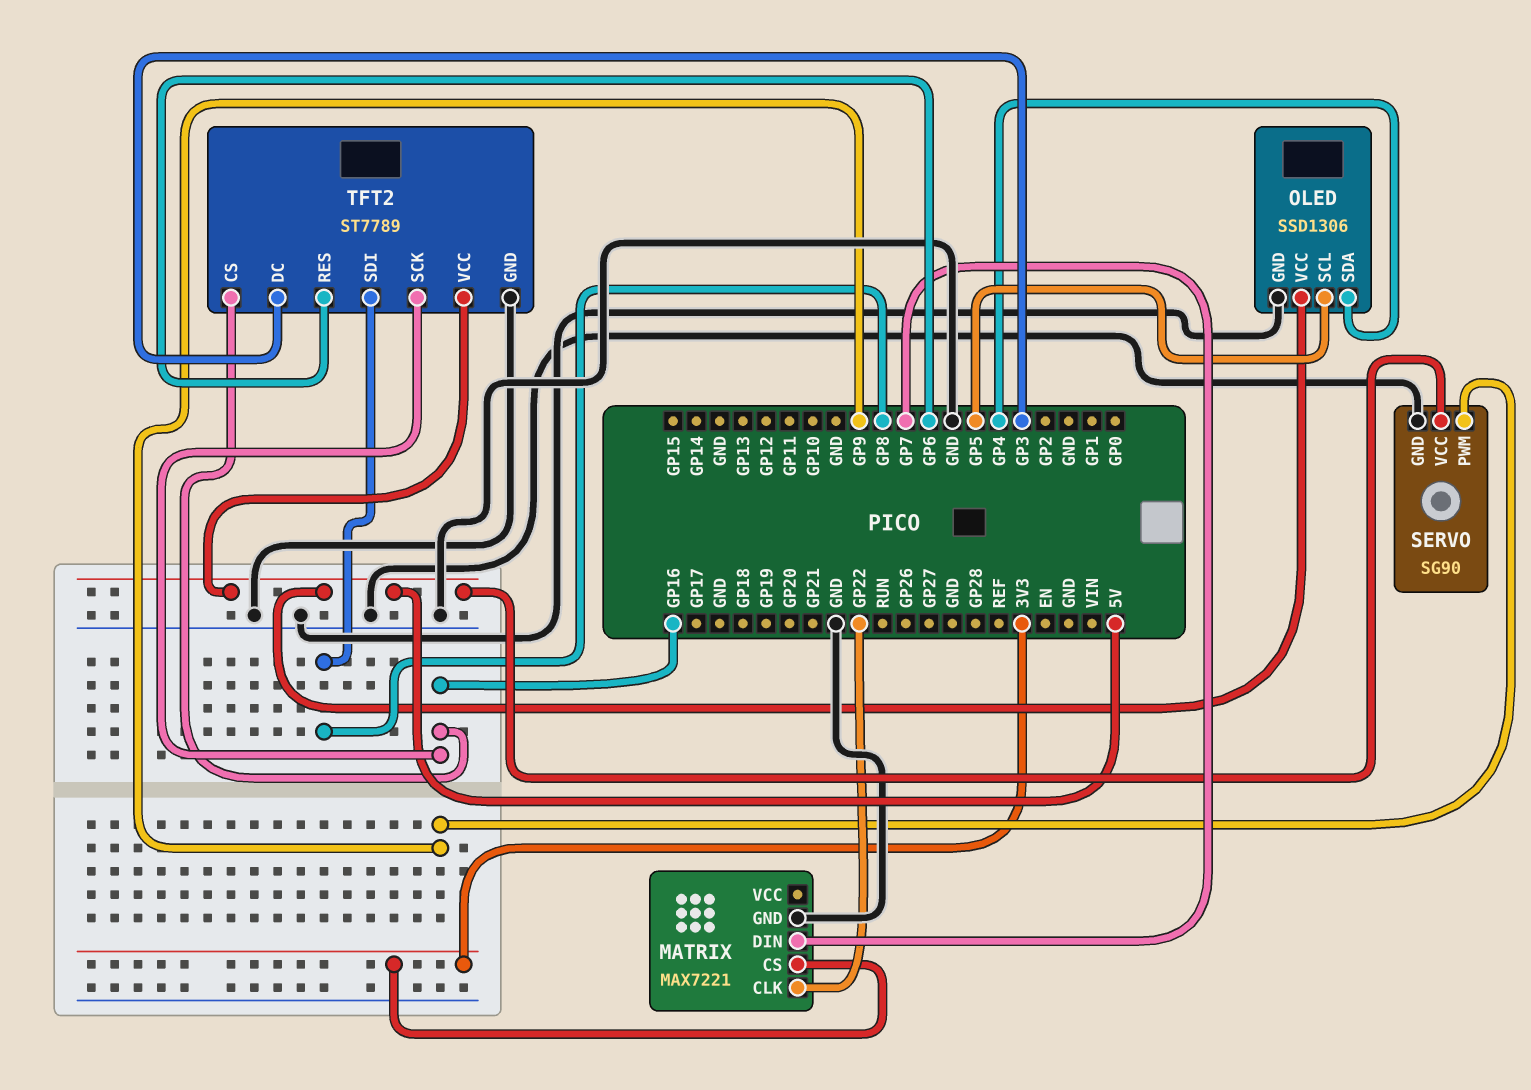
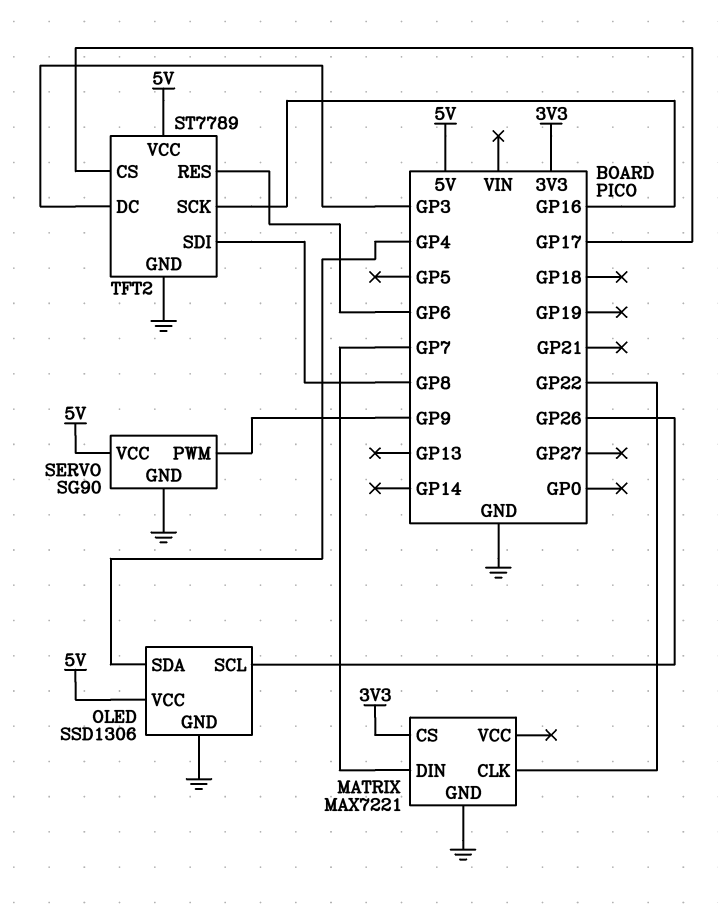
OLED pin SCL: GP5 -> GP26
TFT2 pin CS: GP16 -> GP17

